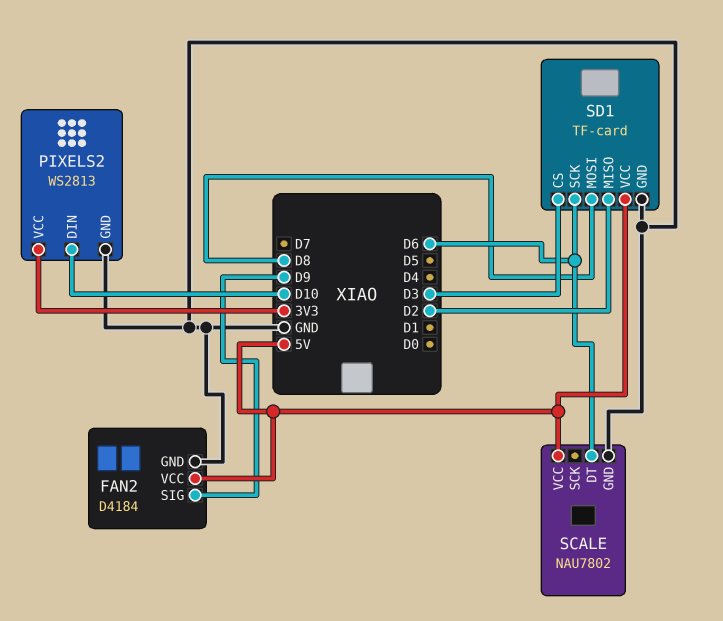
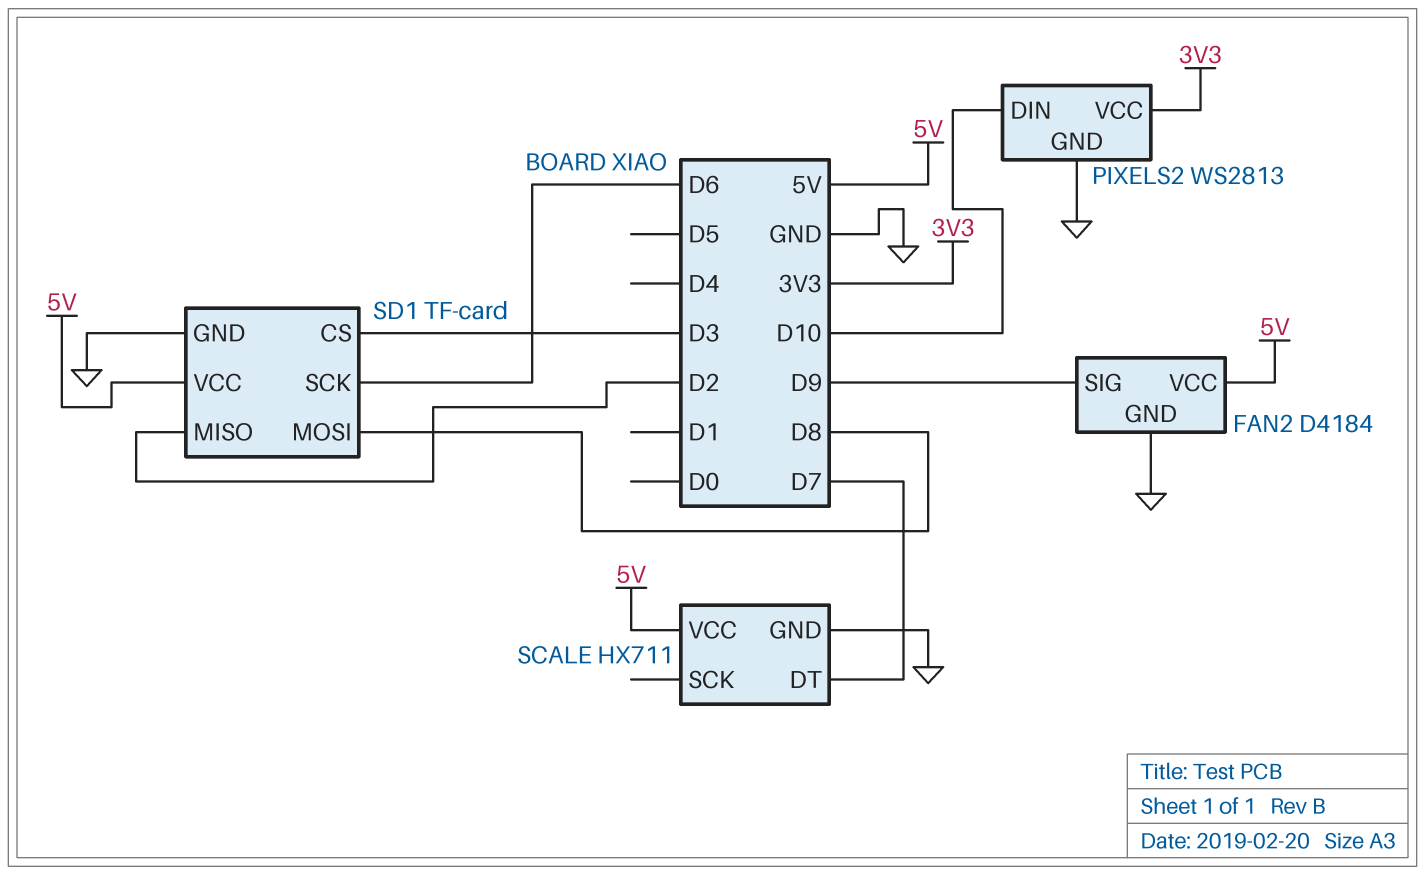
SCALE: NAU7802 -> HX711
SCALE pin DT: D6 -> D7

